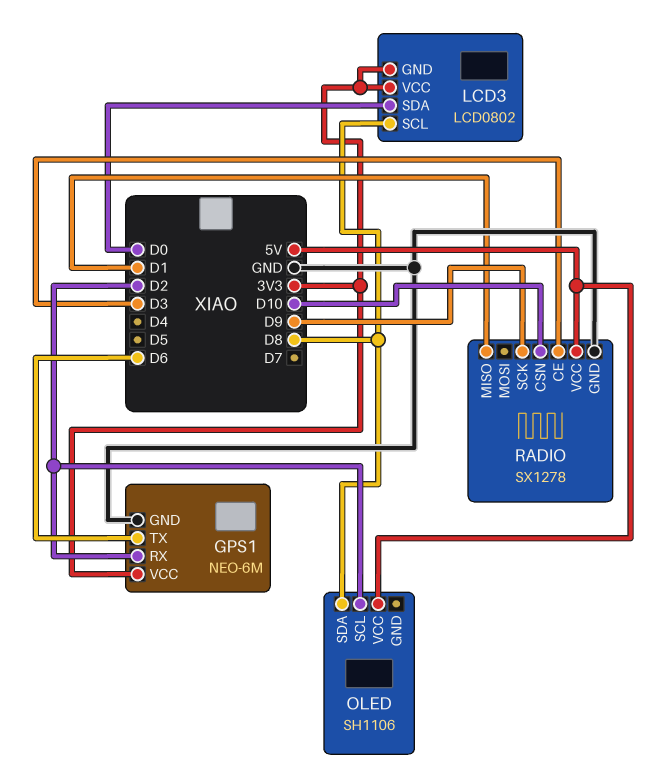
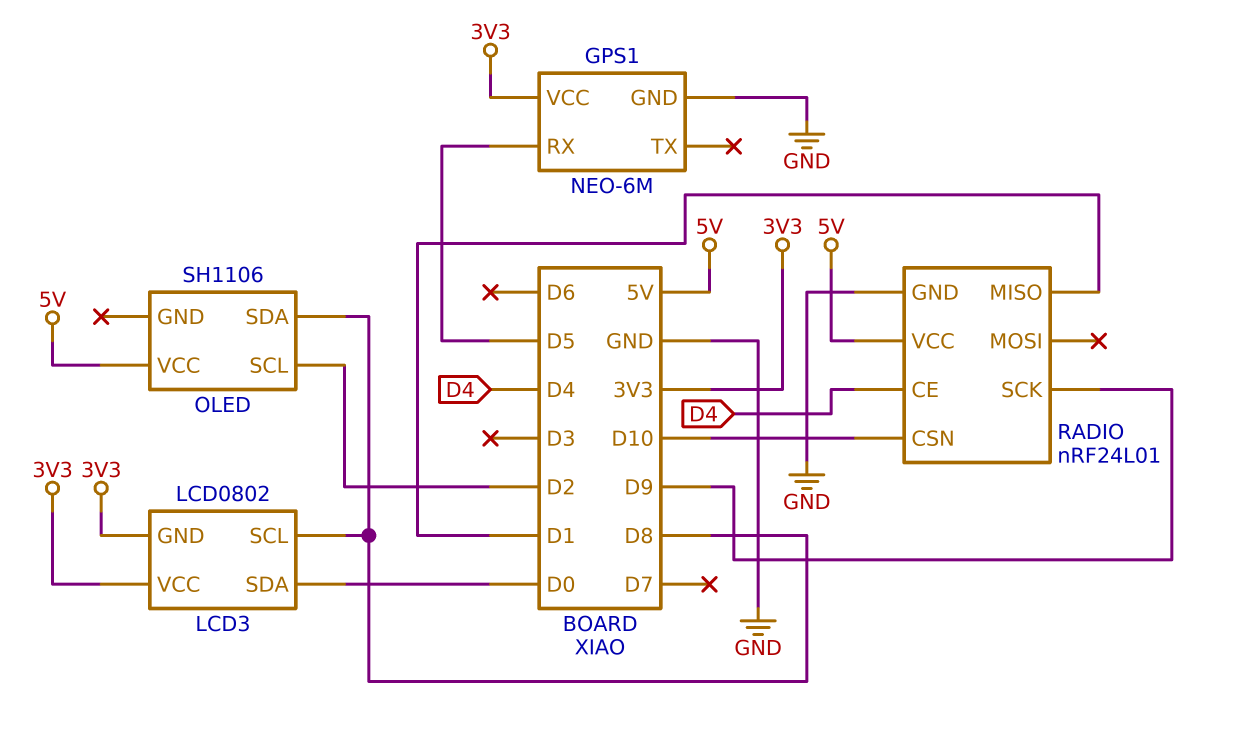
GPS1 pin RX: D2 -> D5
GPS1 pin TX: D6 -> none
RADIO: SX1278 -> nRF24L01
RADIO pin CE: D3 -> D4

